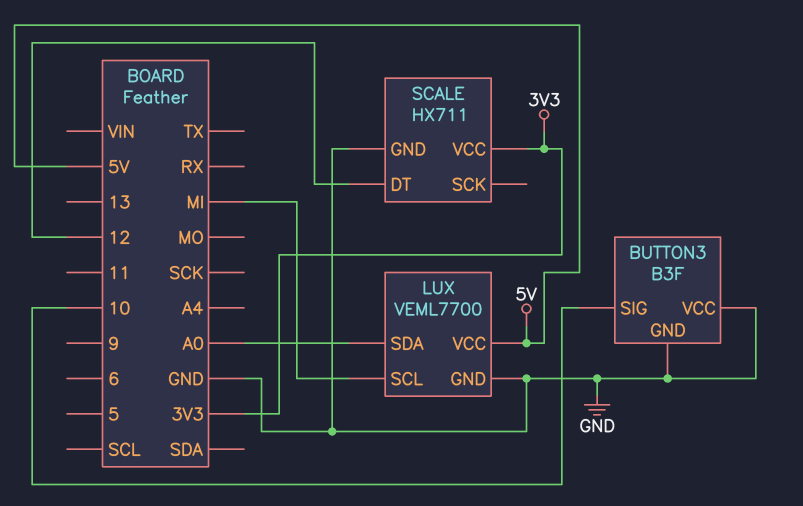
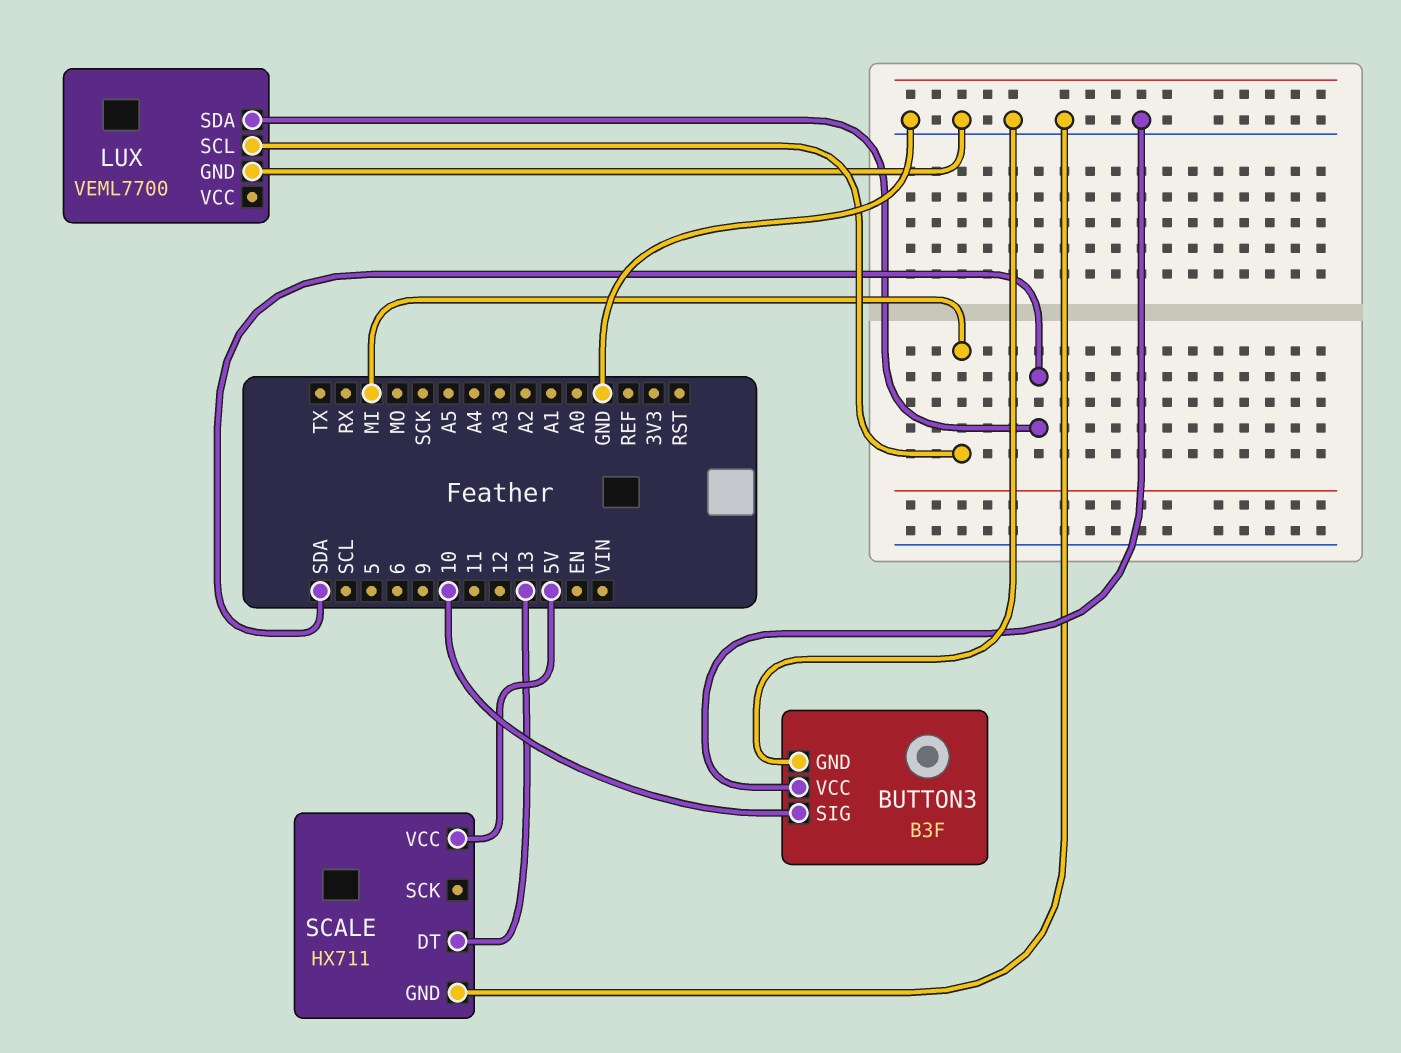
LUX pin SDA: A0 -> SDA
LUX pin VCC: 5V -> none
SCALE pin DT: 12 -> 13
SCALE pin VCC: 3V3 -> 5V

